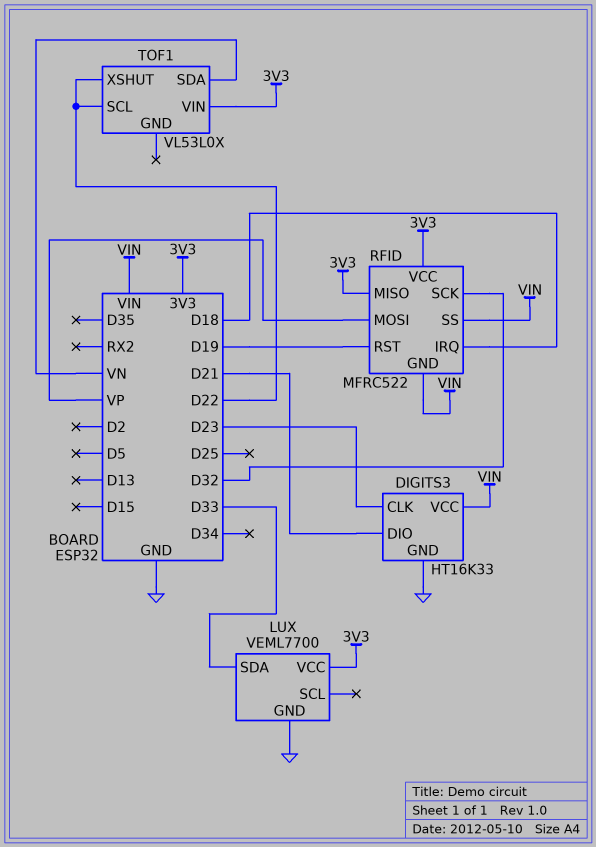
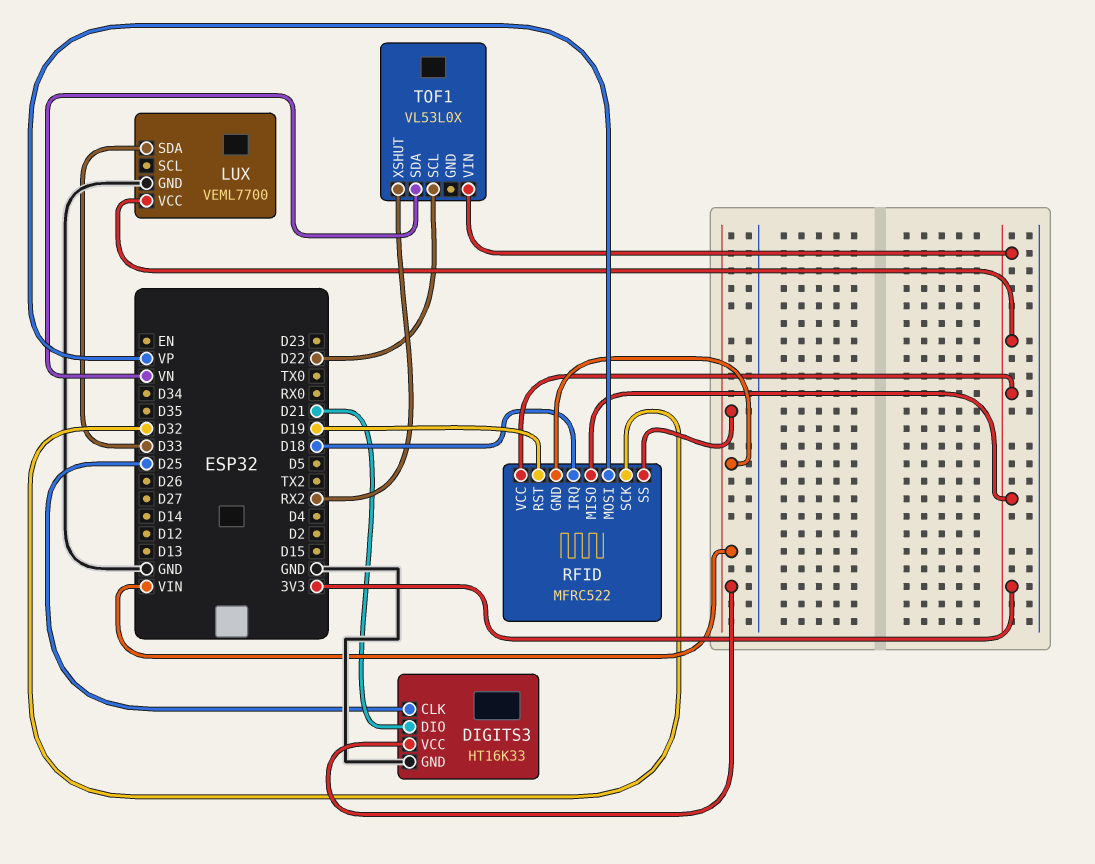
DIGITS3 pin CLK: D23 -> D25
TOF1 pin XSHUT: D22 -> RX2

